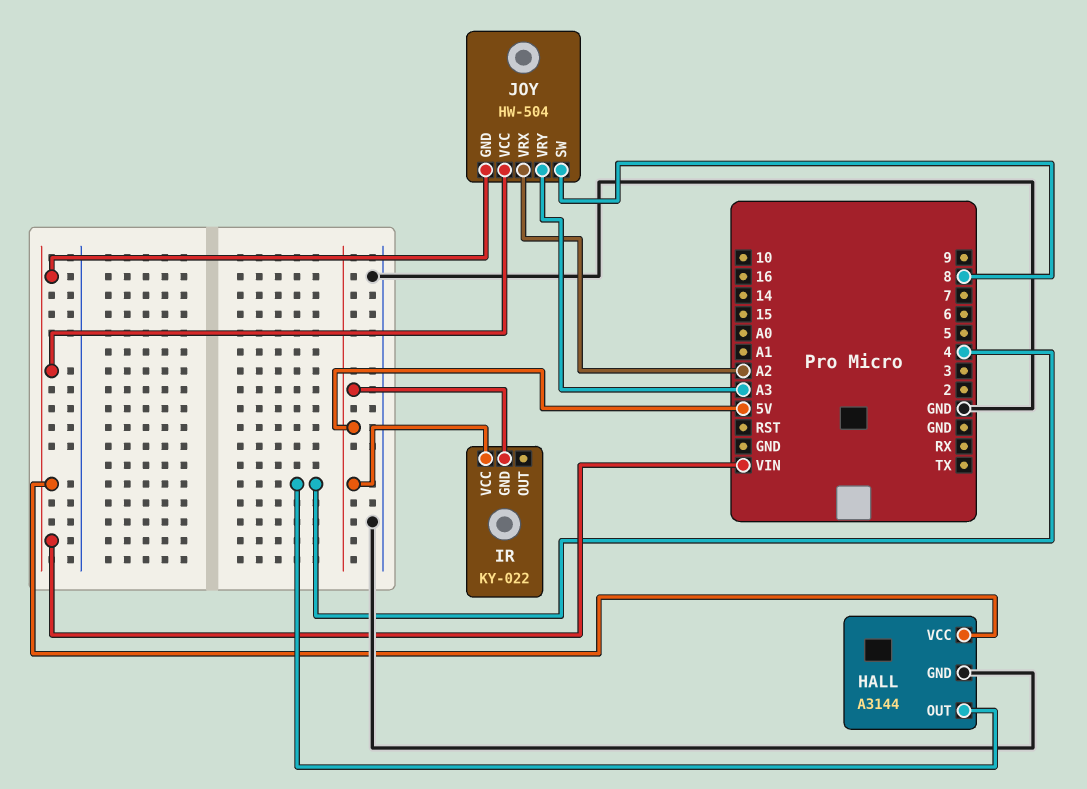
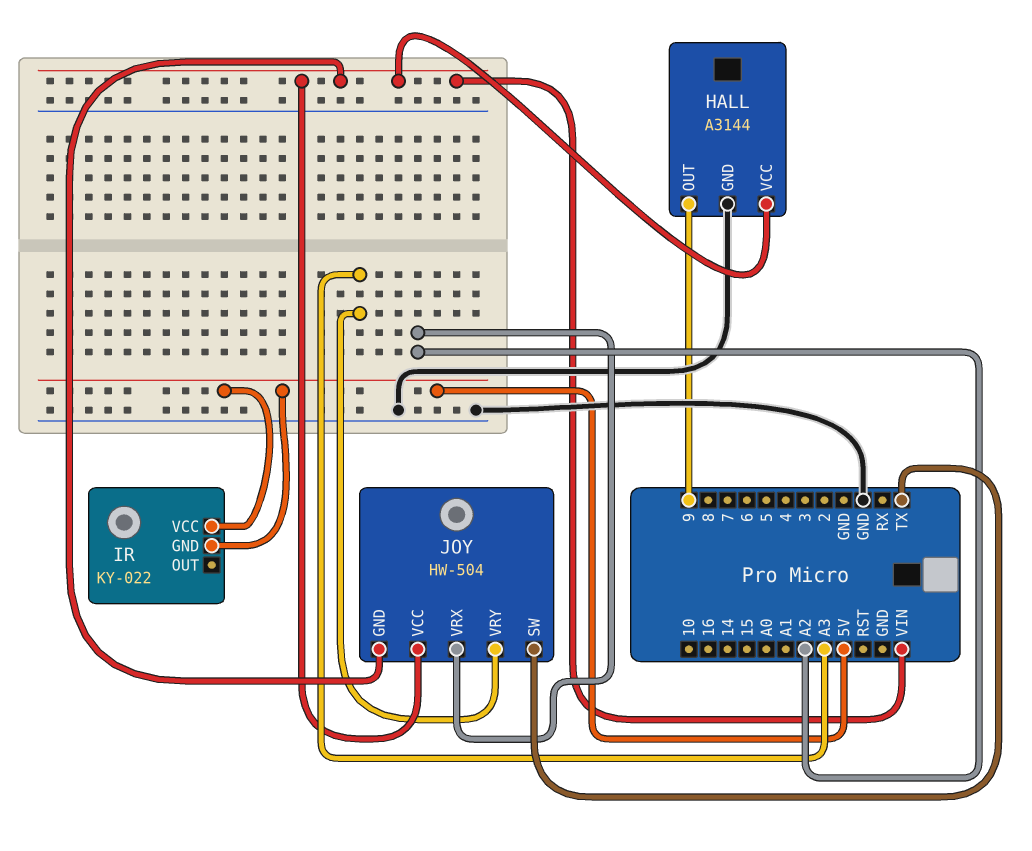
HALL pin OUT: 4 -> 9
JOY pin SW: 8 -> TX

